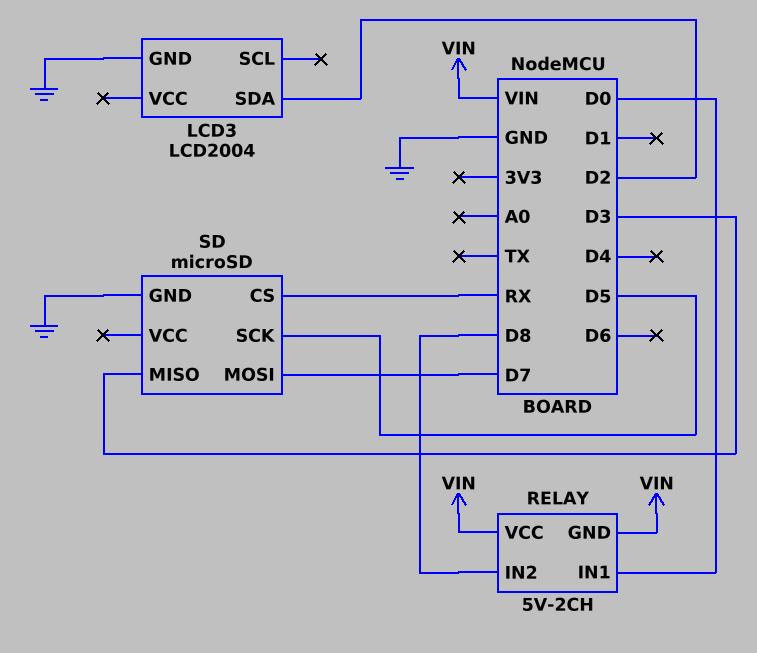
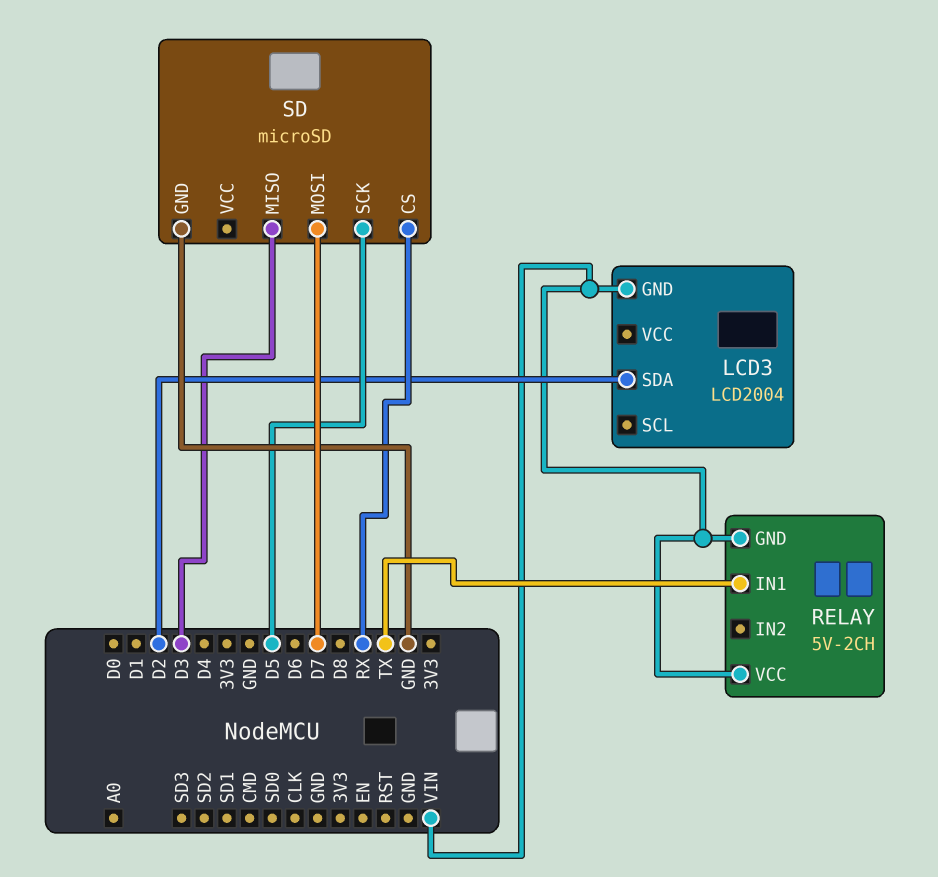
LCD3 pin GND: GND -> VIN
RELAY pin IN1: D0 -> TX
RELAY pin IN2: D8 -> none

